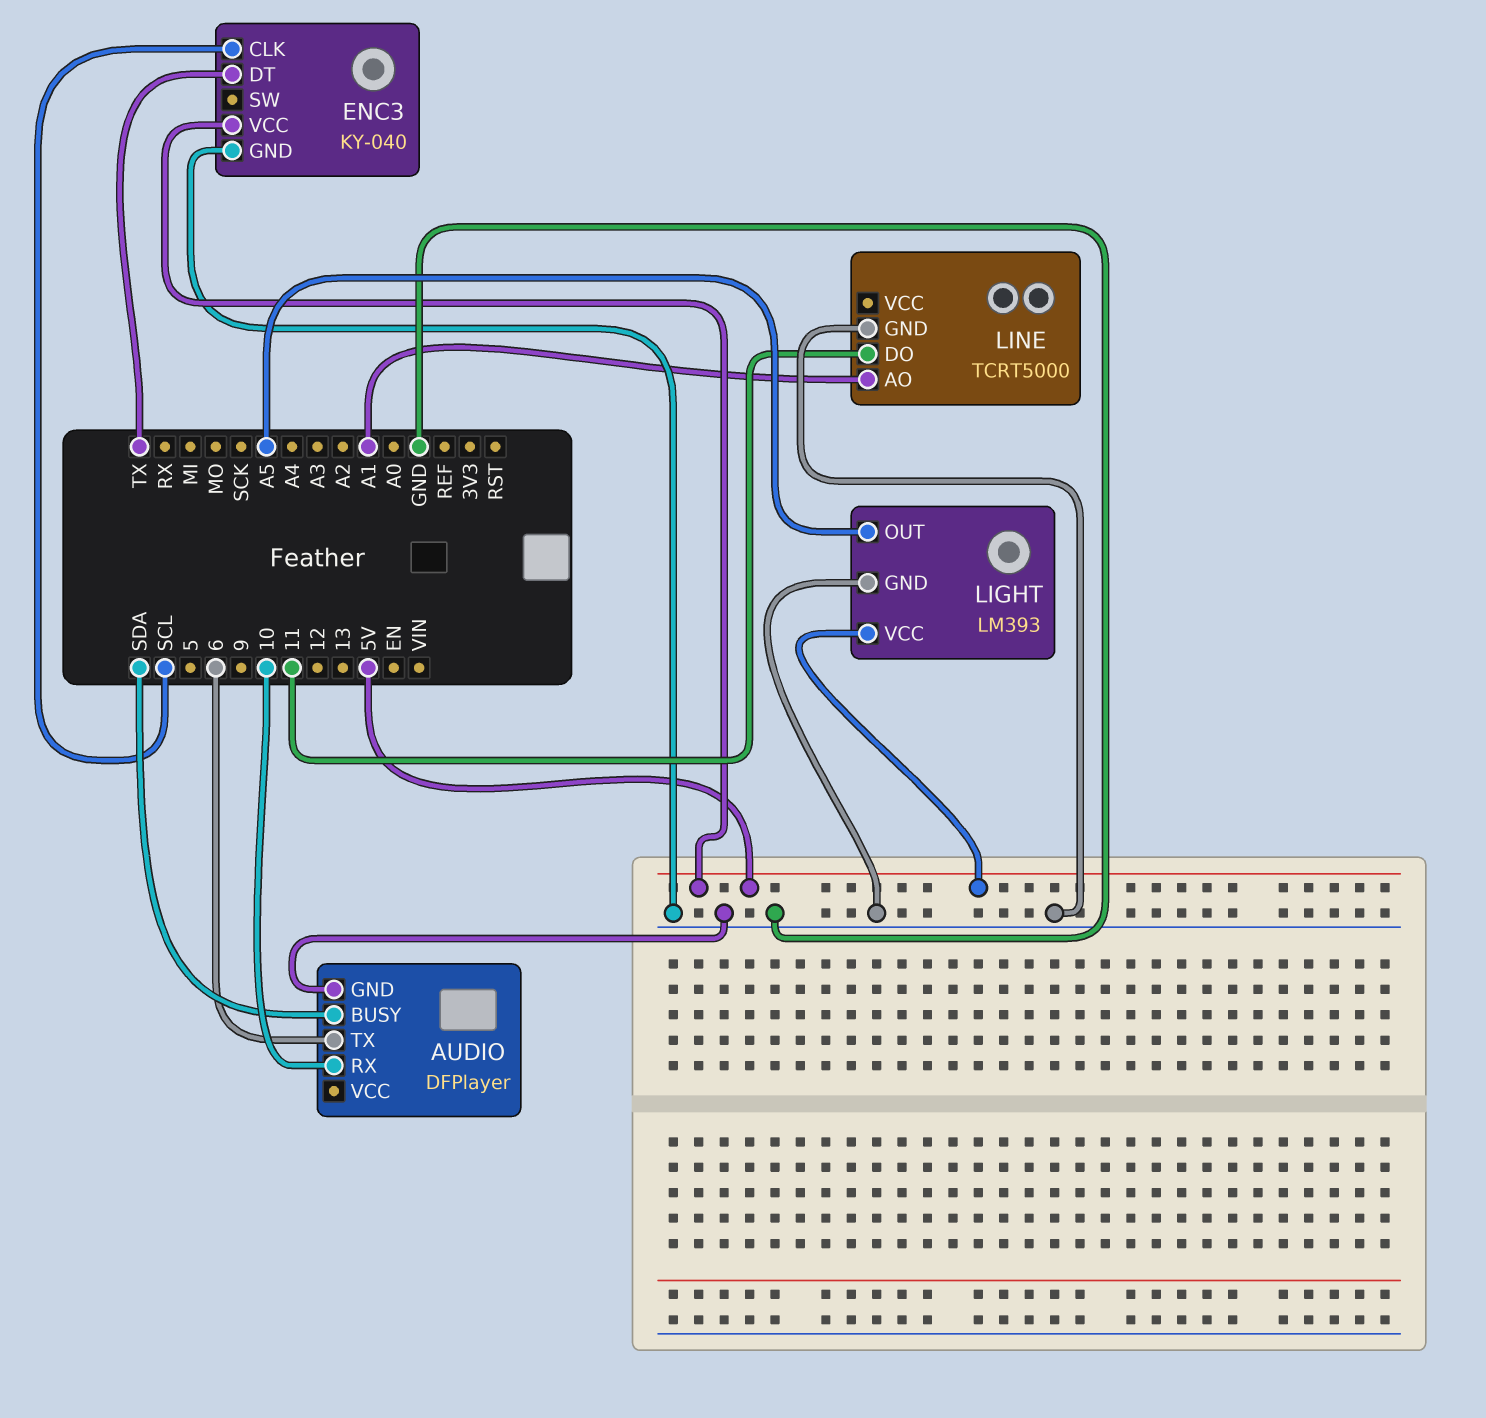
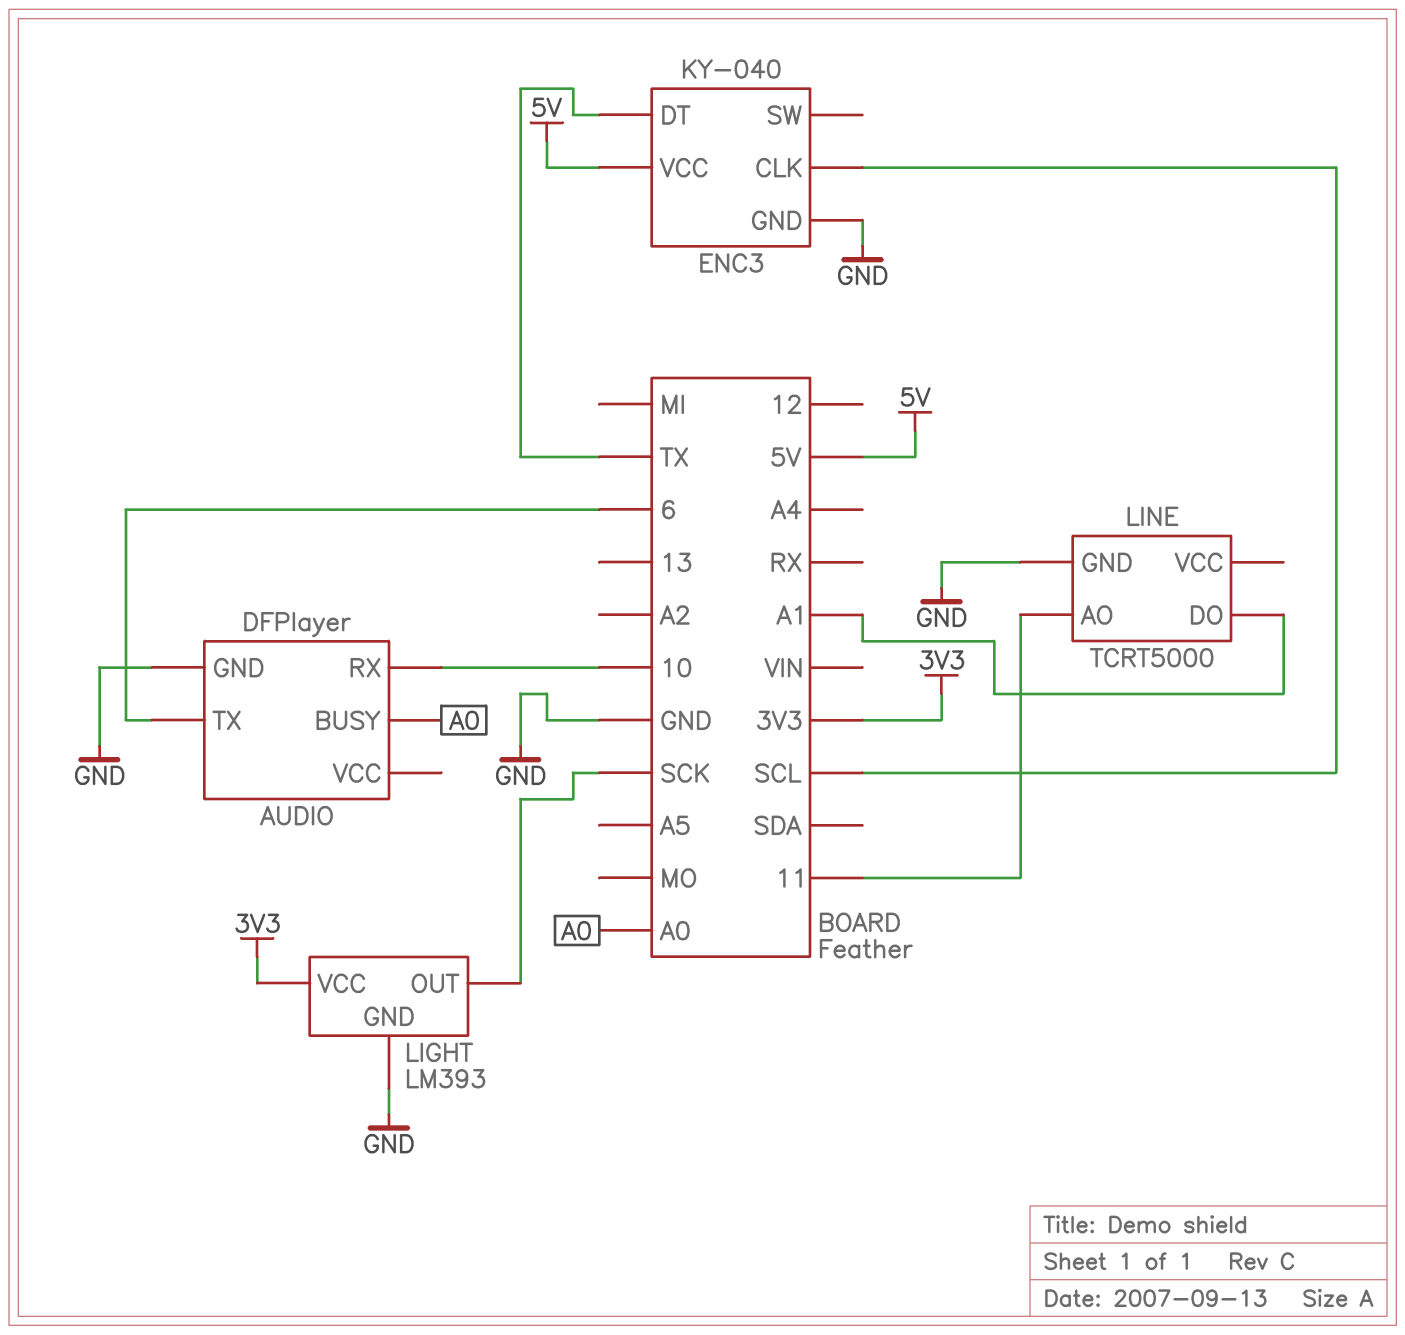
AUDIO pin BUSY: SDA -> A0
LIGHT pin OUT: A5 -> SCK
LIGHT pin VCC: 5V -> 3V3
LINE pin AO: A1 -> 11
LINE pin DO: 11 -> A1

